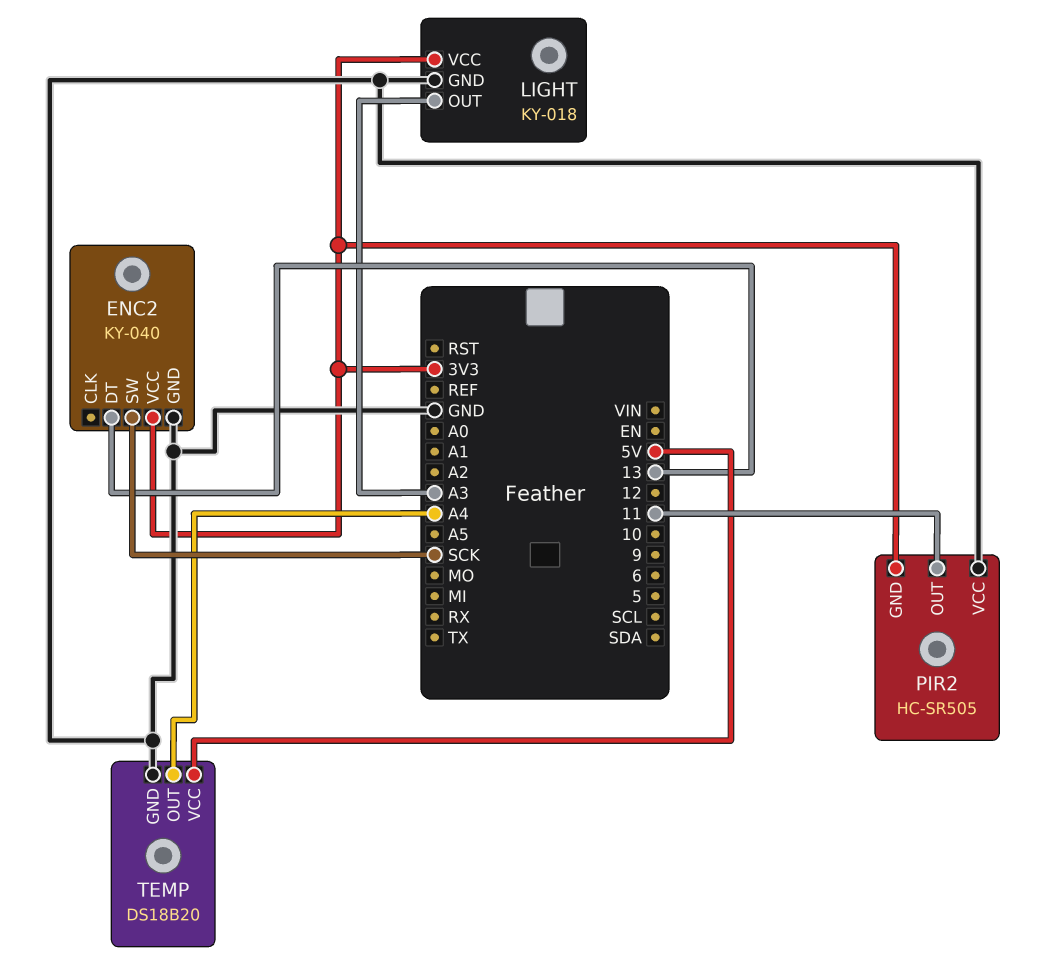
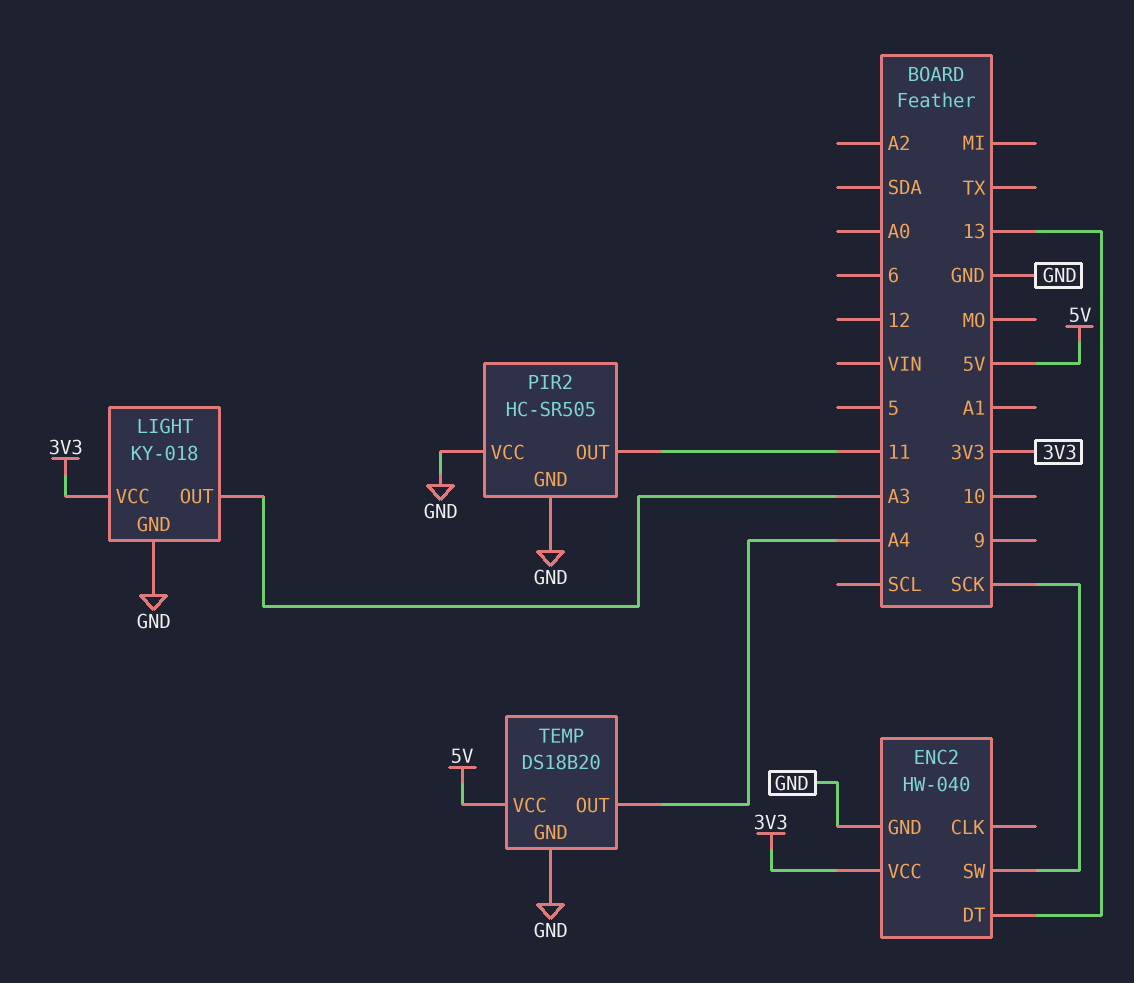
ENC2: KY-040 -> HW-040
PIR2 pin GND: 3V3 -> GND

